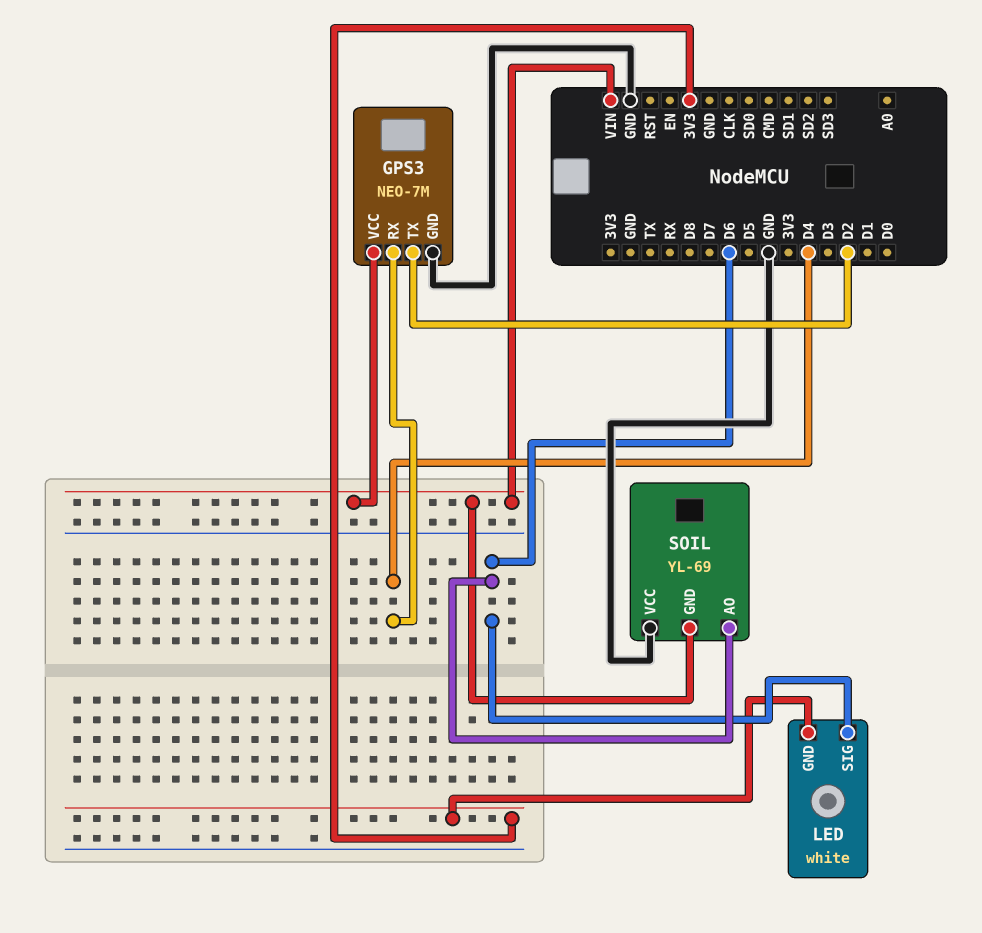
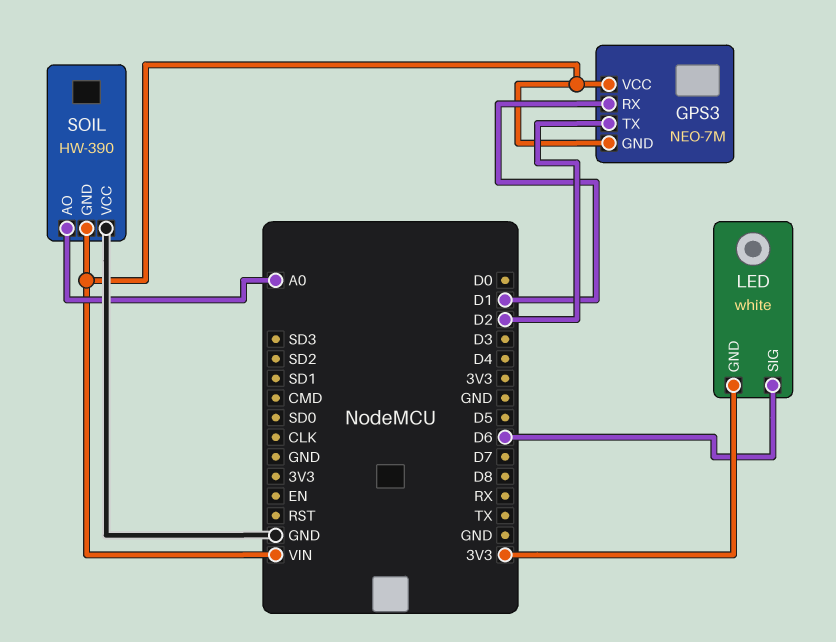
GPS3 pin GND: GND -> VIN
GPS3 pin RX: D4 -> D1
SOIL: YL-69 -> HW-390
SOIL pin AO: D6 -> A0

